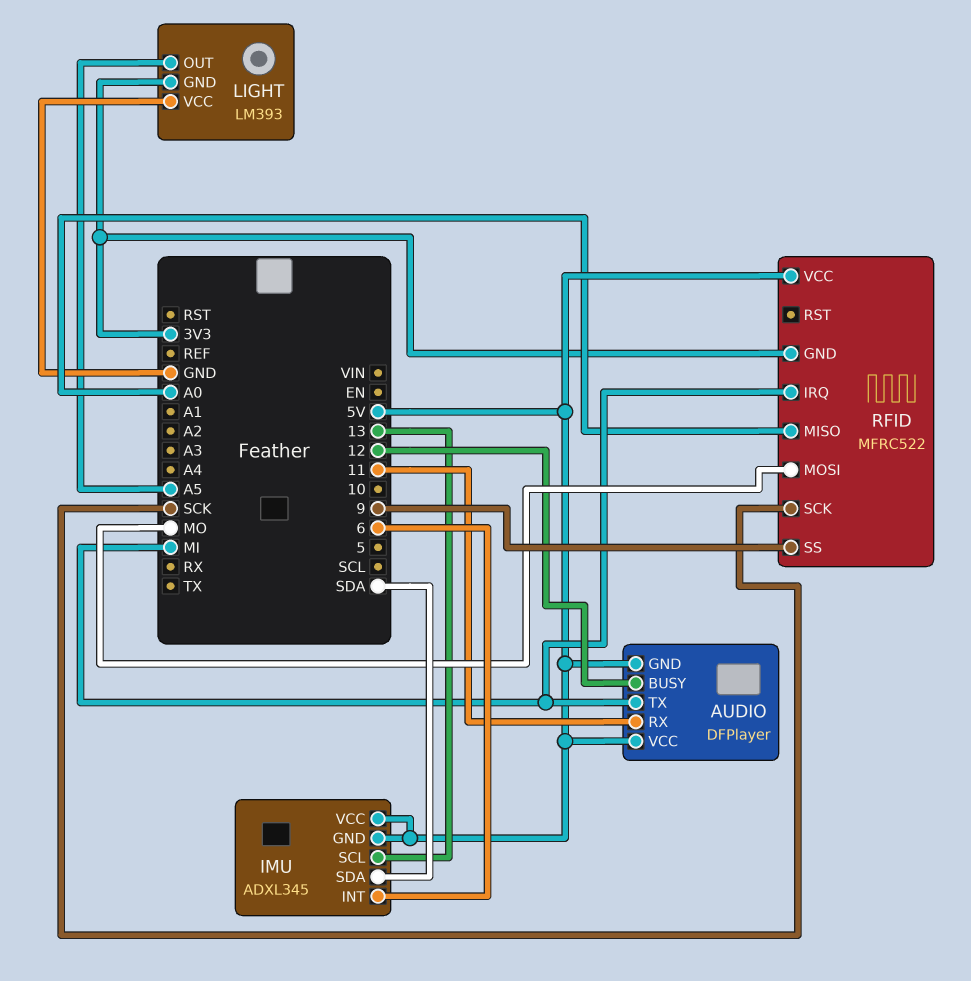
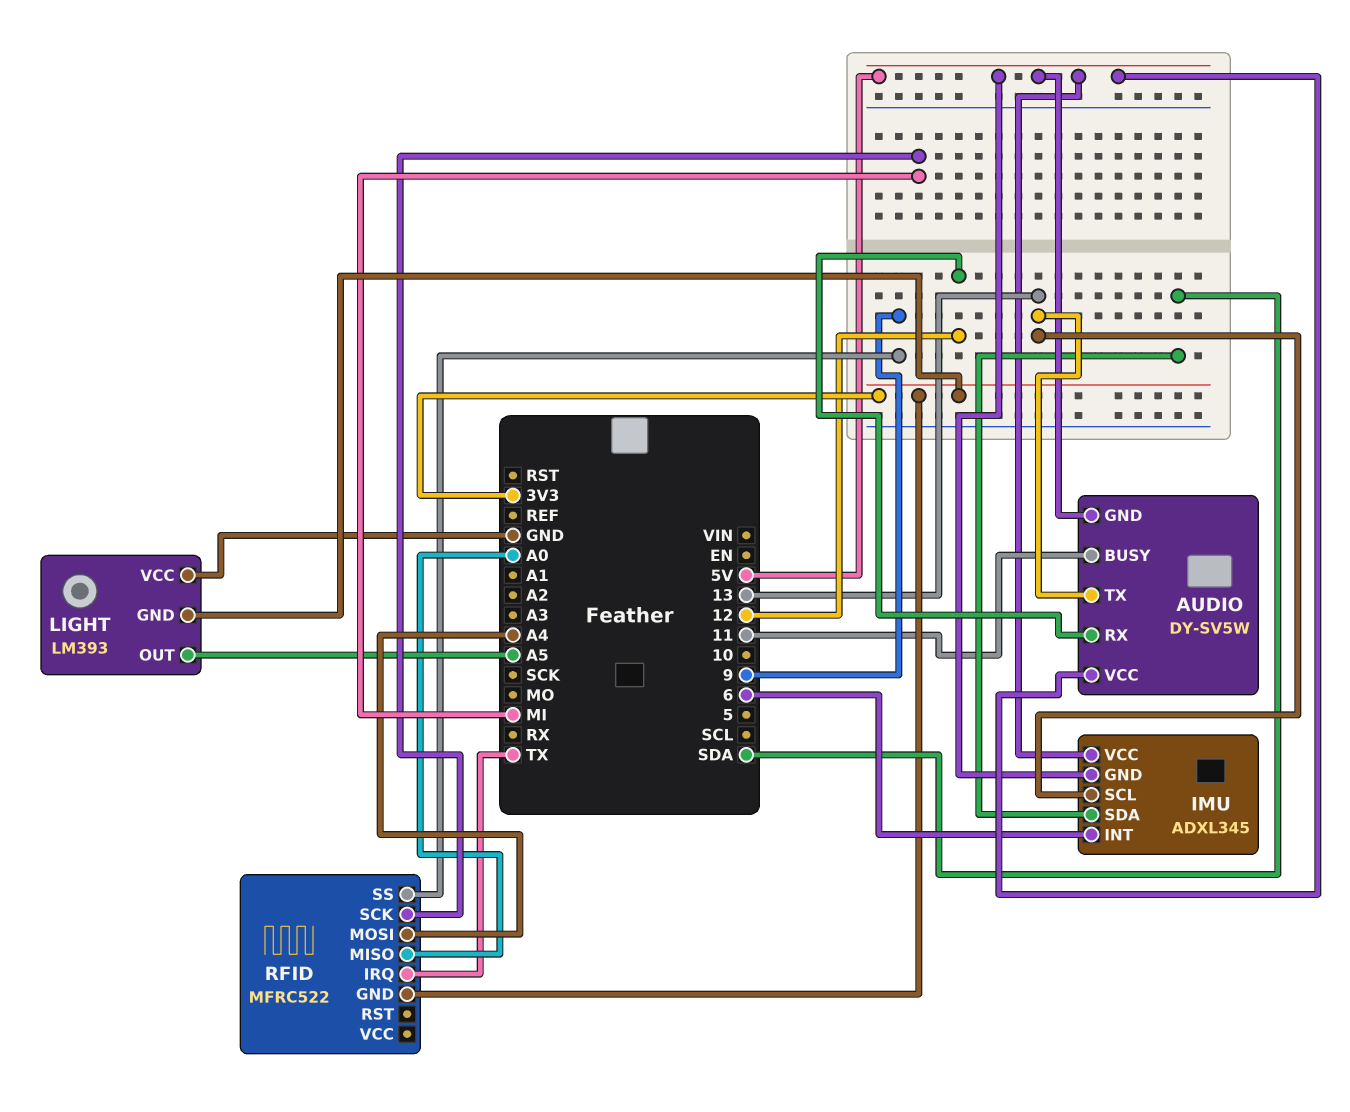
AUDIO: DFPlayer -> DY-SV5W
AUDIO pin BUSY: 12 -> 11
AUDIO pin RX: 11 -> 12
AUDIO pin TX: MI -> 13
RFID pin IRQ: MI -> TX
RFID pin MOSI: MO -> A4
RFID pin SCK: SCK -> MI
RFID pin VCC: 5V -> none

